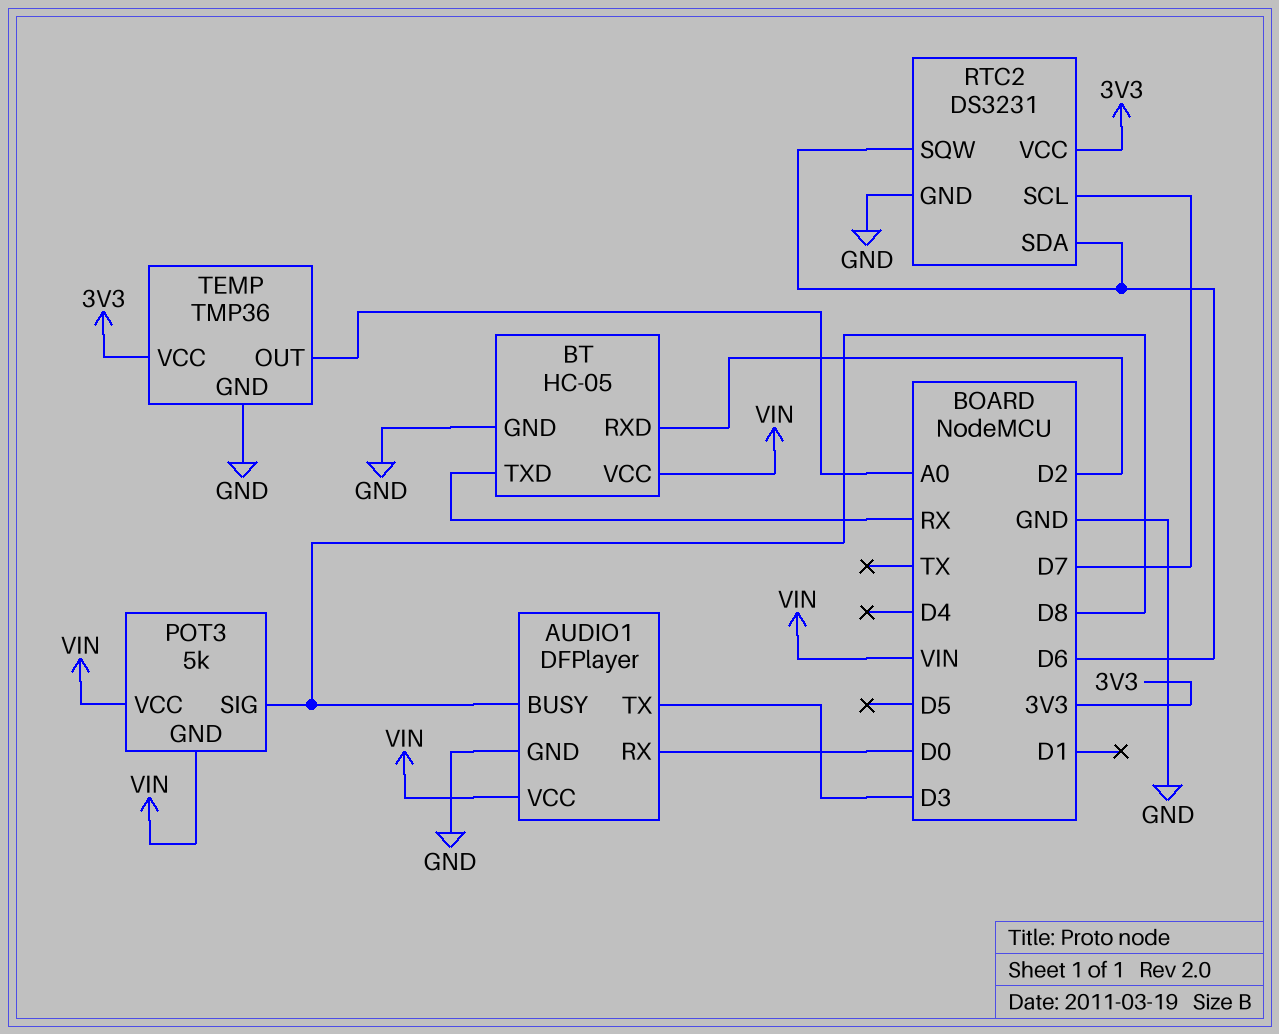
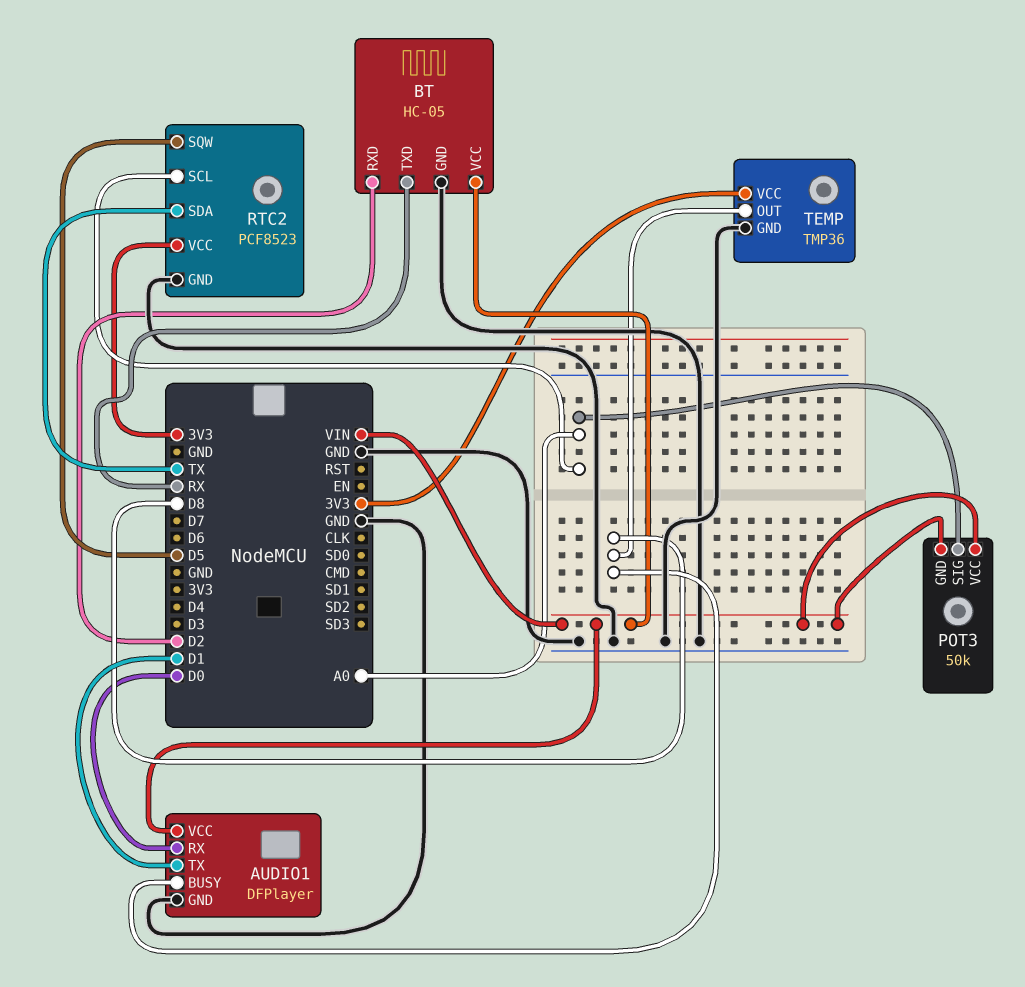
AUDIO1 pin TX: D3 -> D1
POT3: 5k -> 50k
POT3 pin SIG: D8 -> A0
RTC2: DS3231 -> PCF8523
RTC2 pin SCL: D7 -> A0
RTC2 pin SDA: D6 -> TX
RTC2 pin SQW: D6 -> D5
TEMP pin OUT: A0 -> D8

